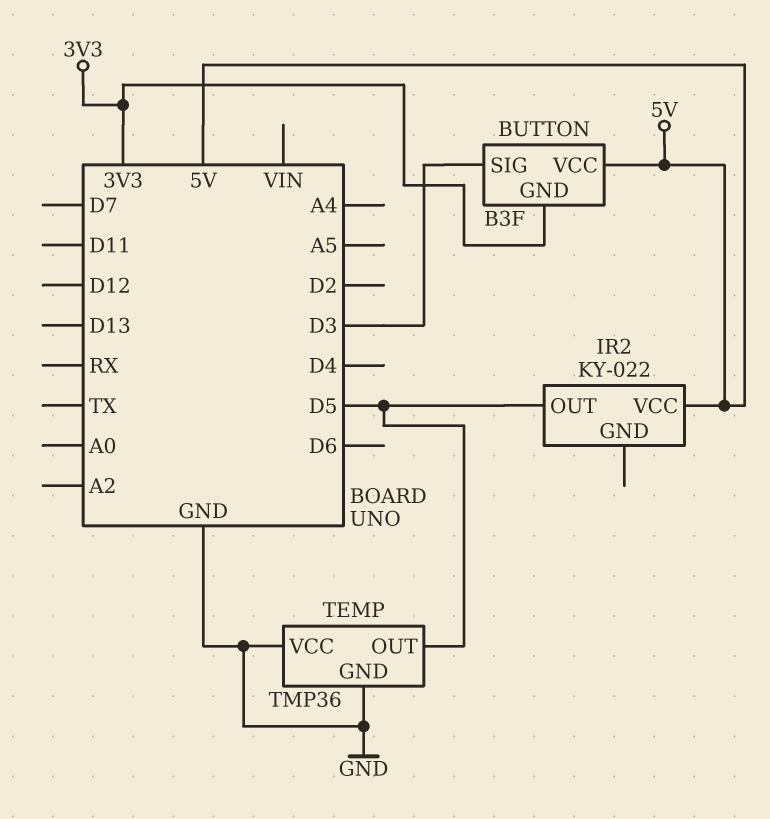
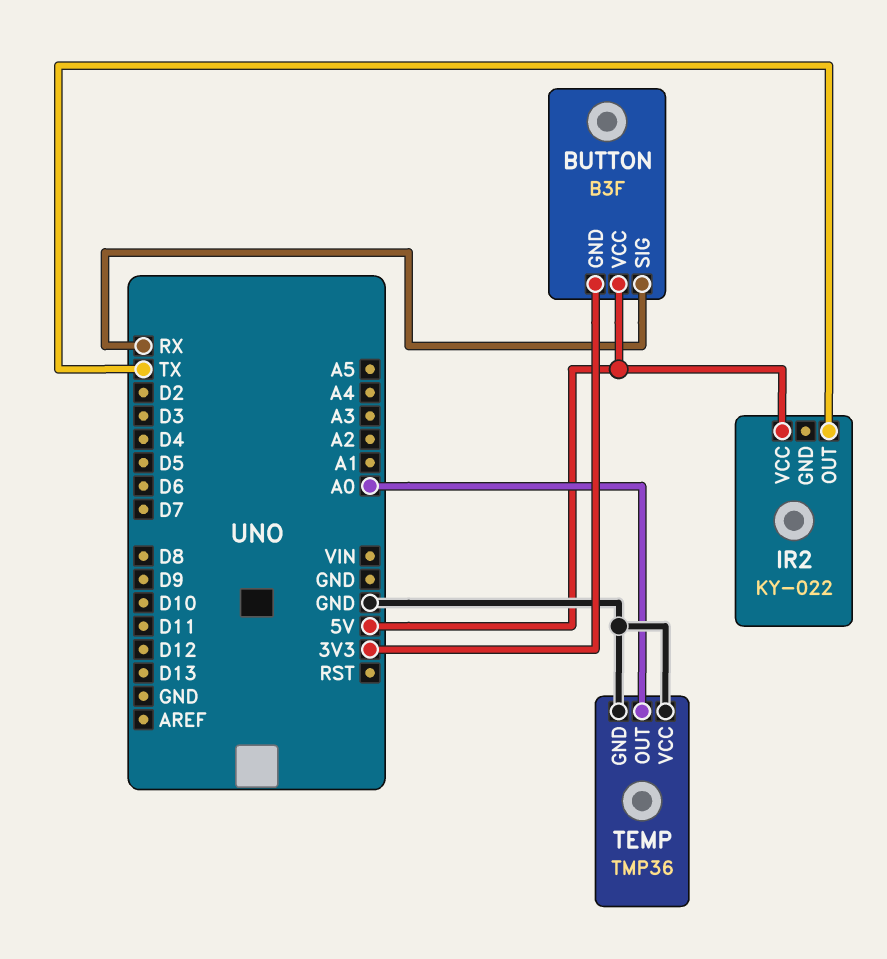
BUTTON pin SIG: D3 -> RX
IR2 pin OUT: D5 -> TX
TEMP pin OUT: D5 -> A0

